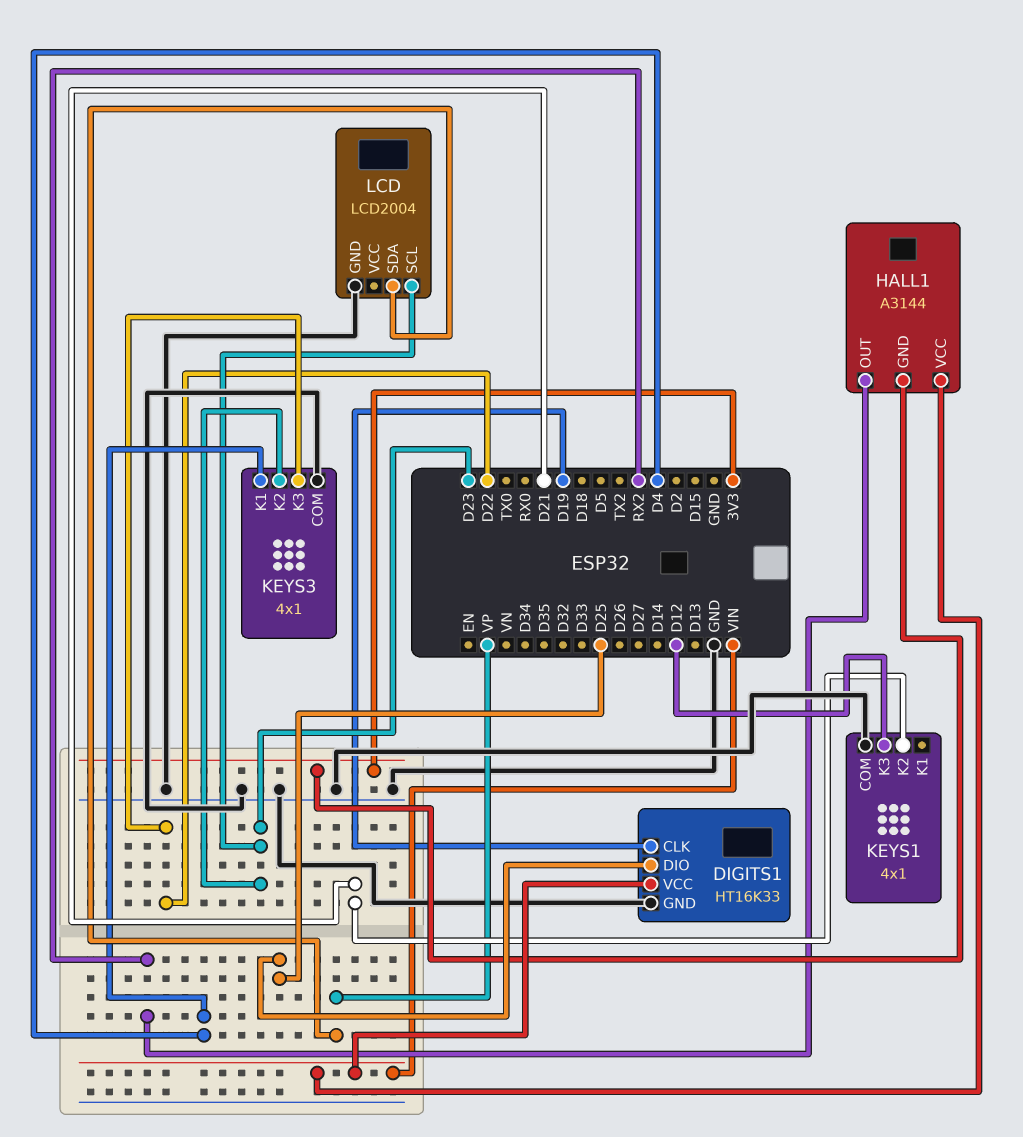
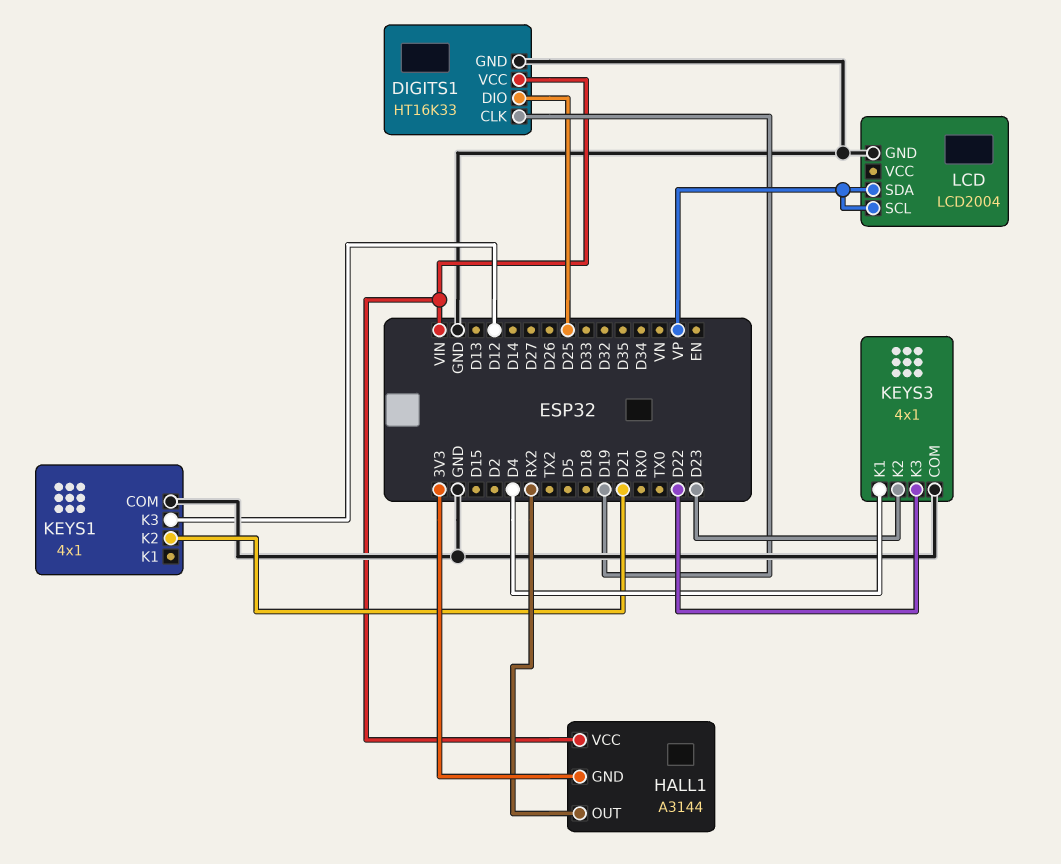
LCD pin SCL: D23 -> VP

